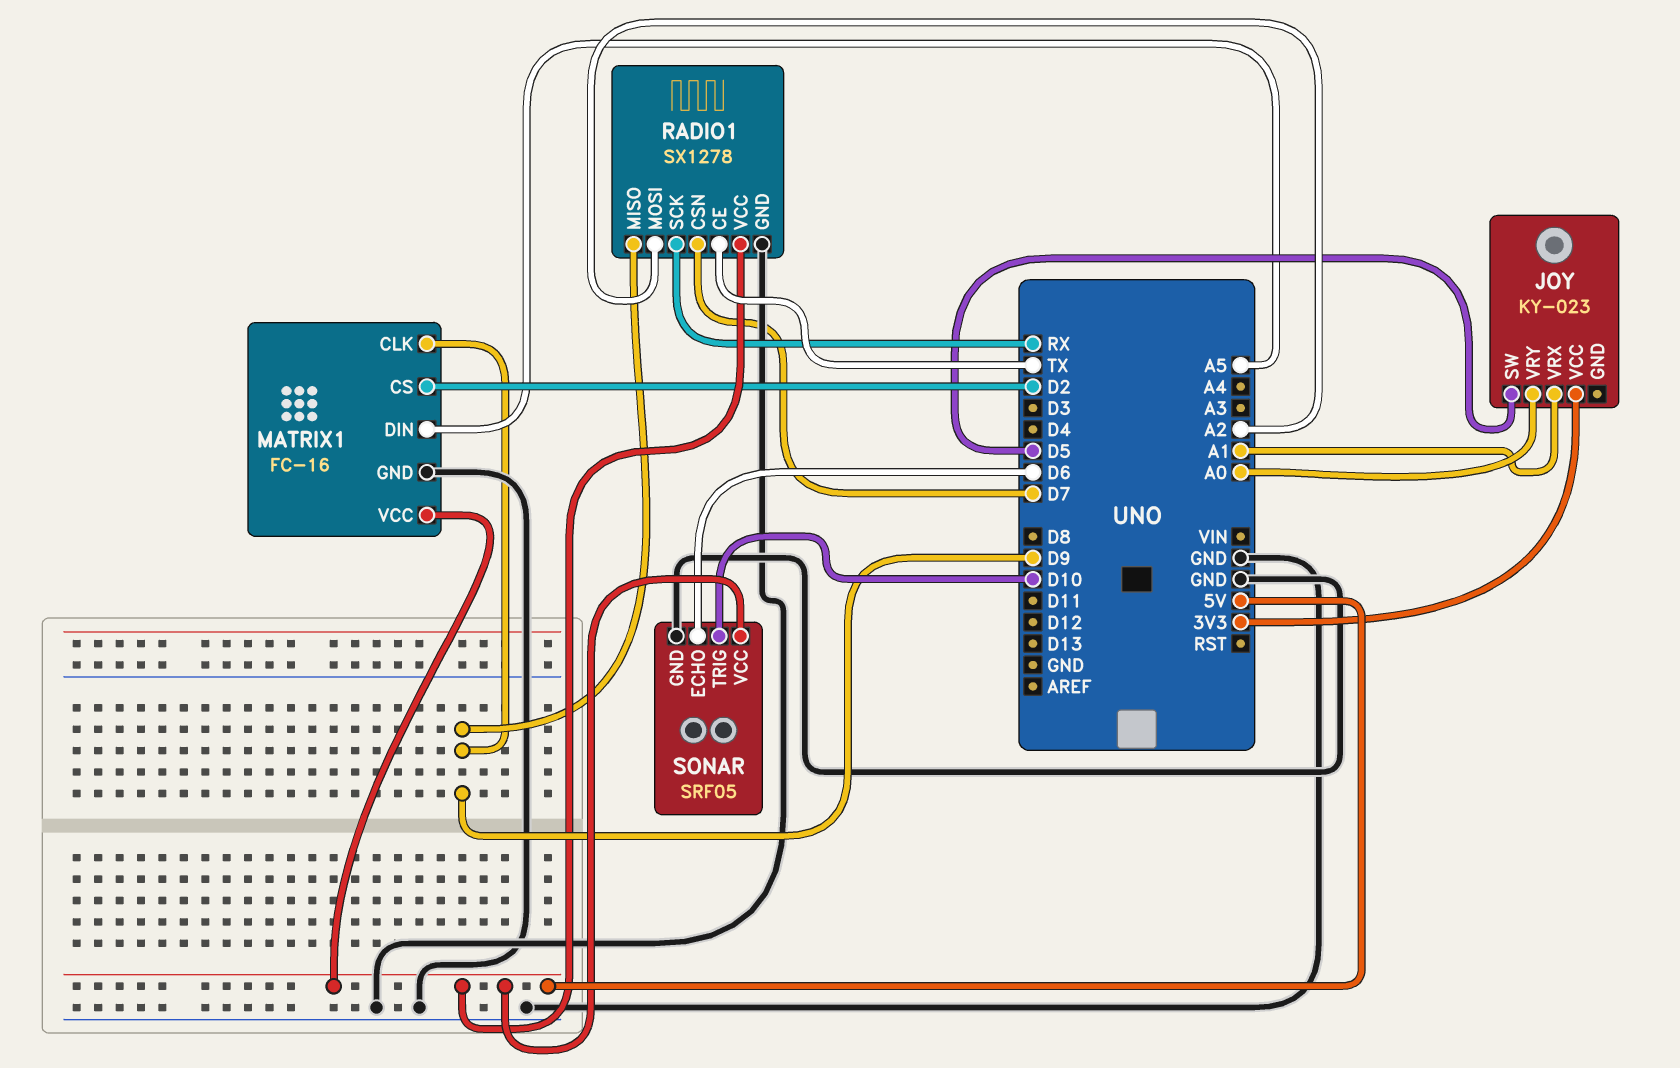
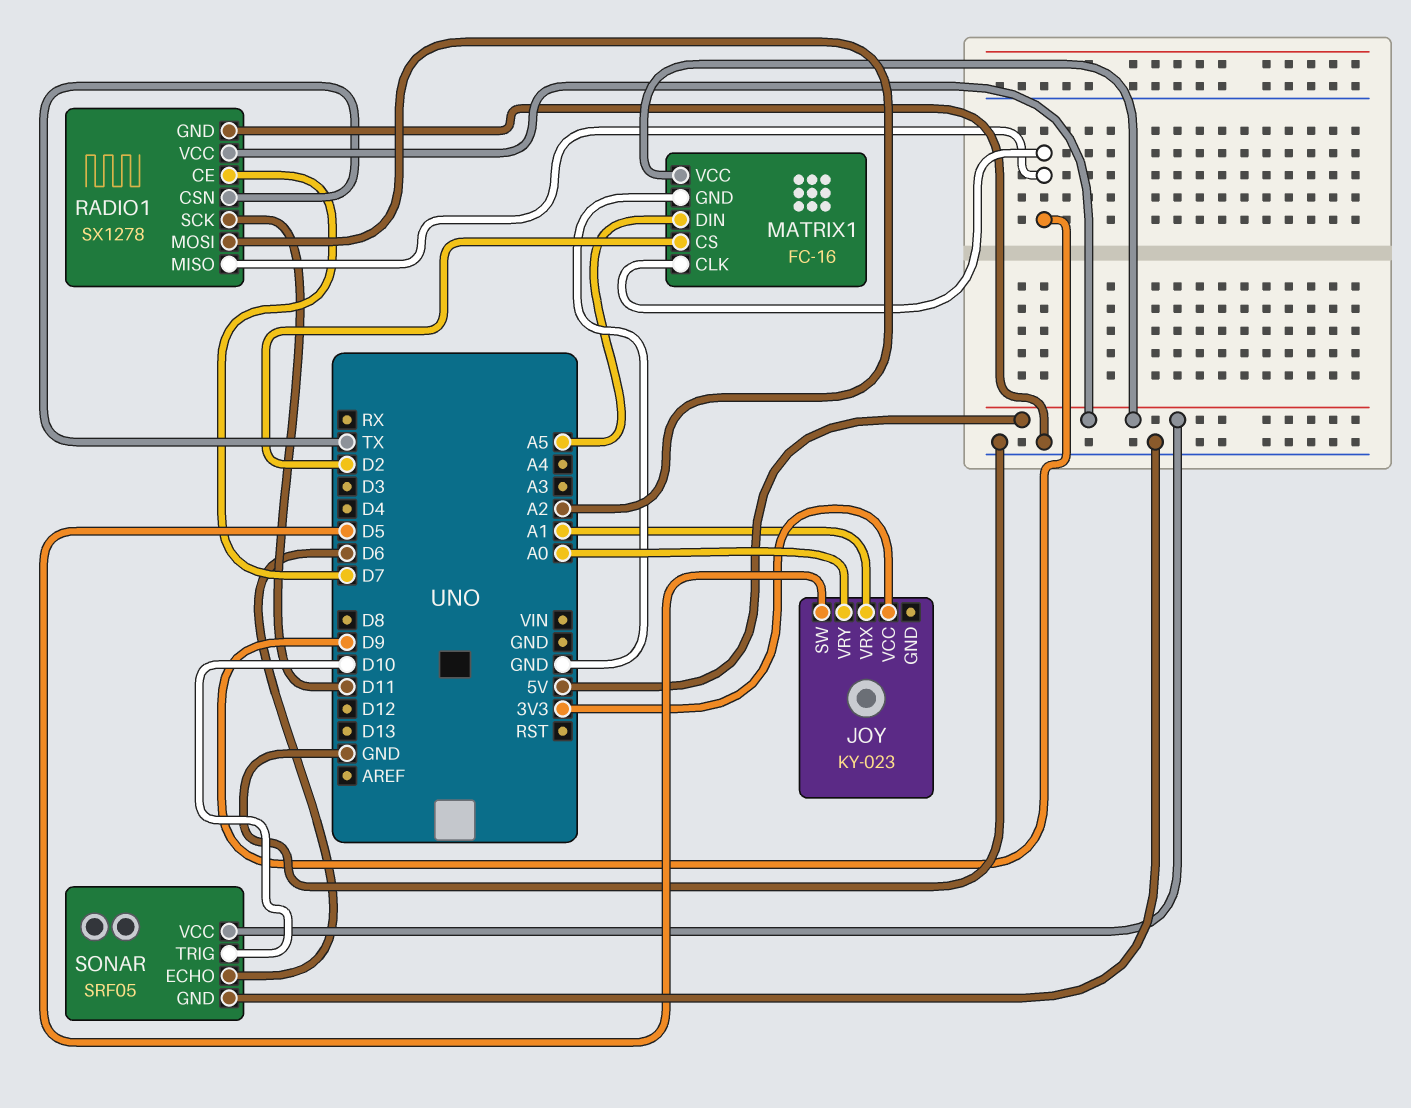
RADIO1 pin CE: TX -> D7
RADIO1 pin CSN: D7 -> TX
RADIO1 pin SCK: RX -> D11

